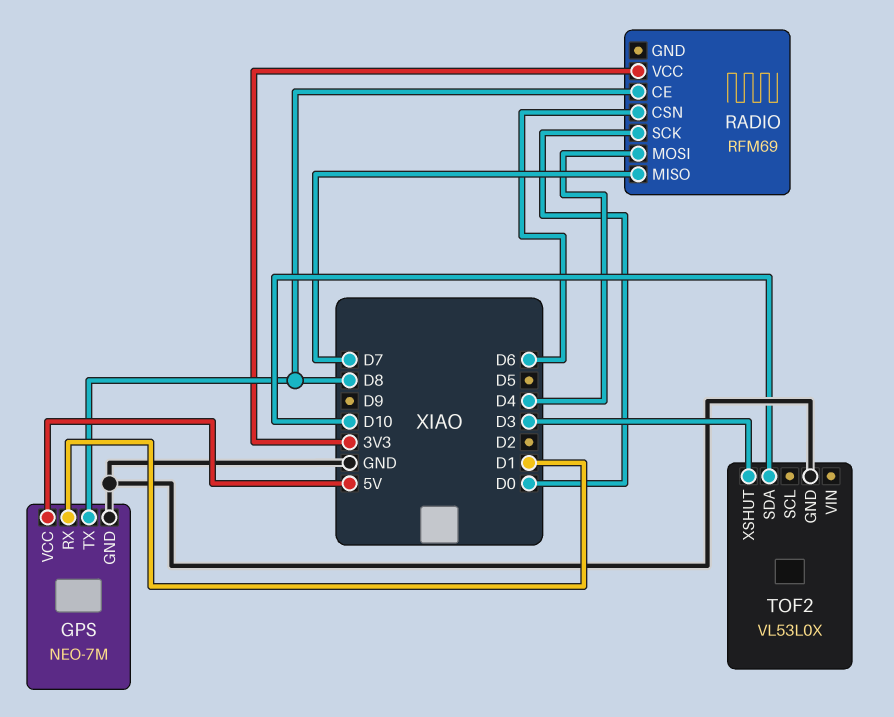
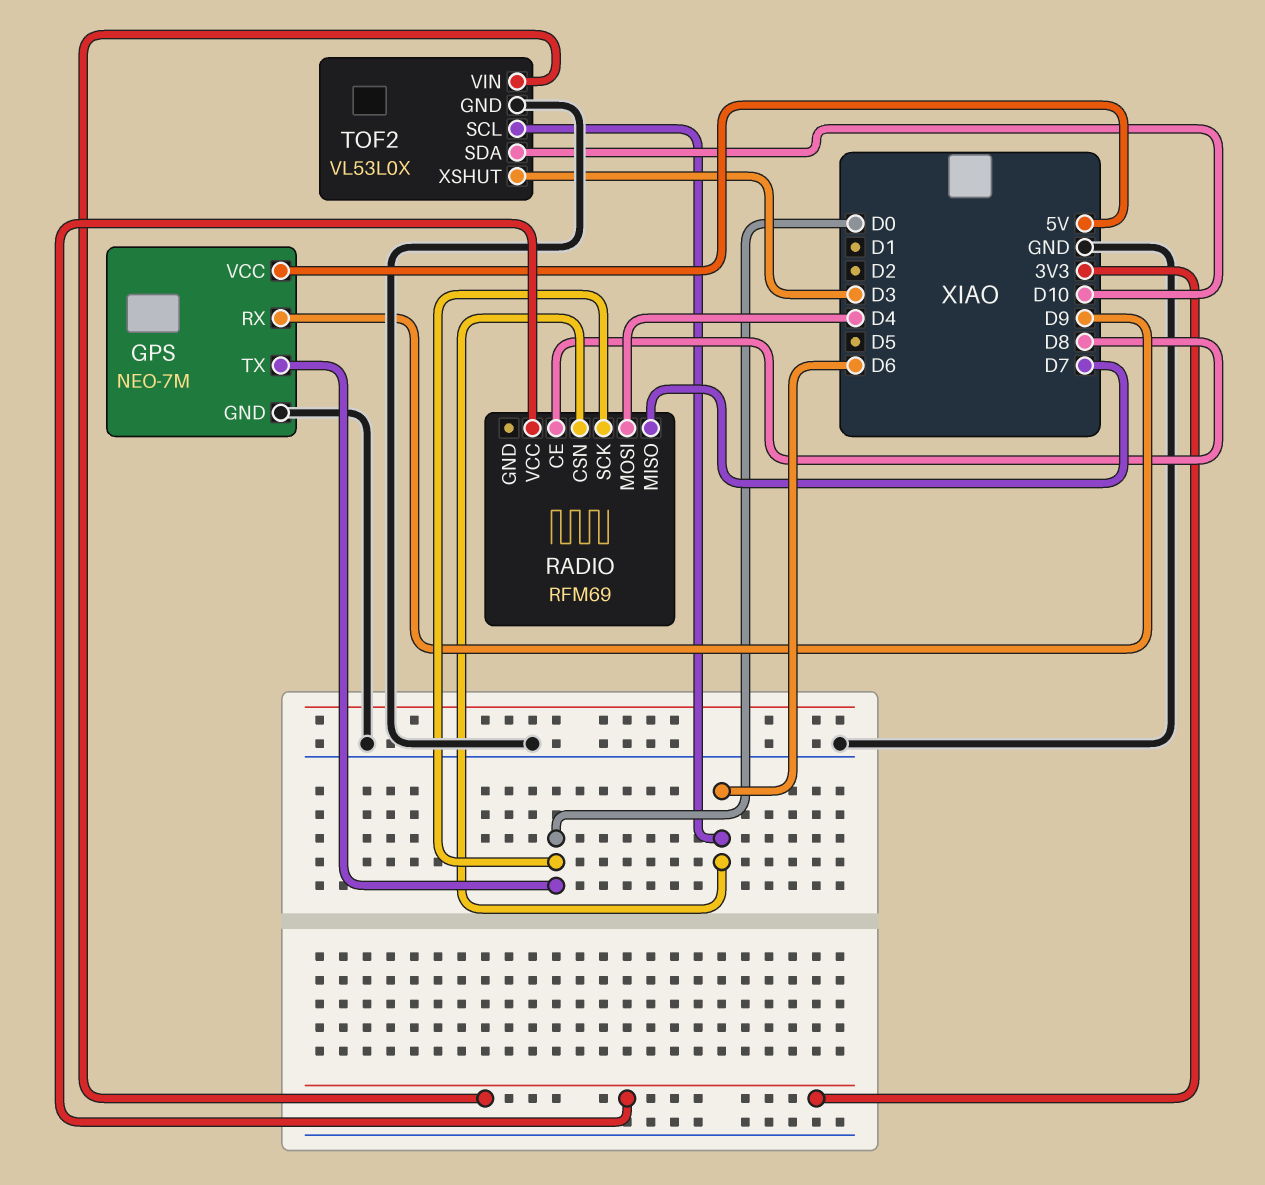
GPS pin RX: D1 -> D9
GPS pin TX: D8 -> D0
TOF2 pin SCL: none -> D6
TOF2 pin VIN: none -> 3V3

